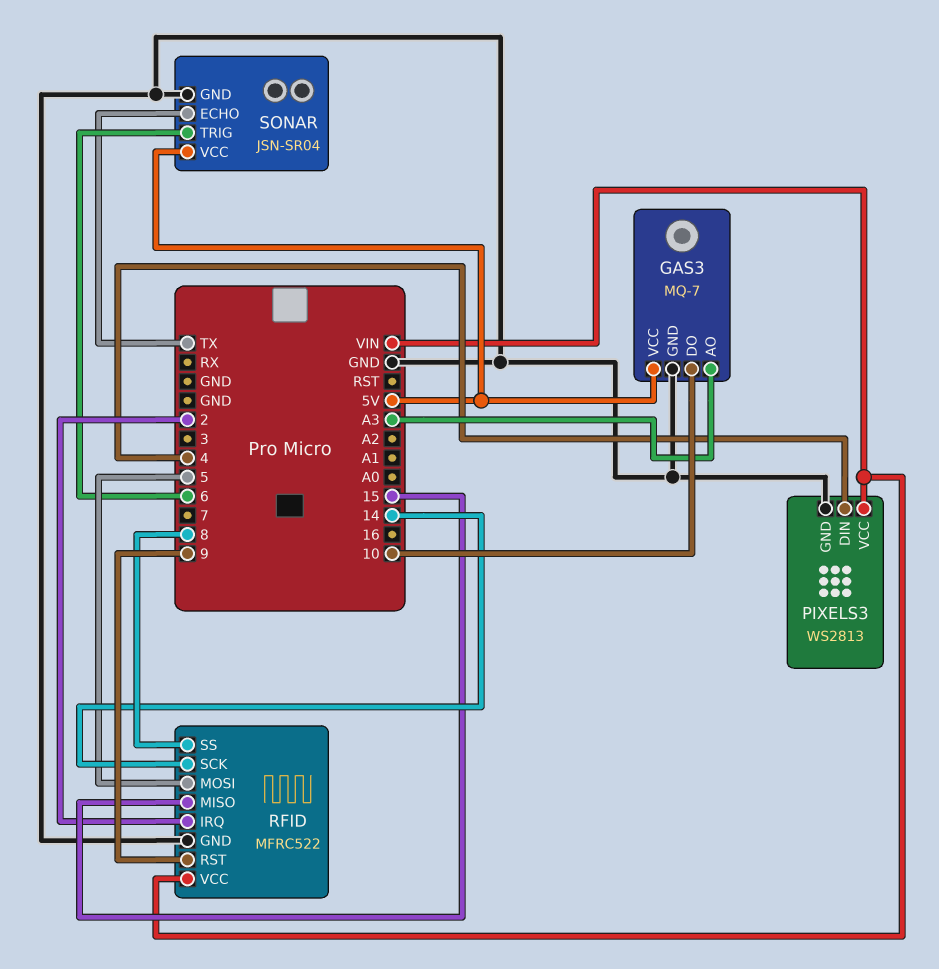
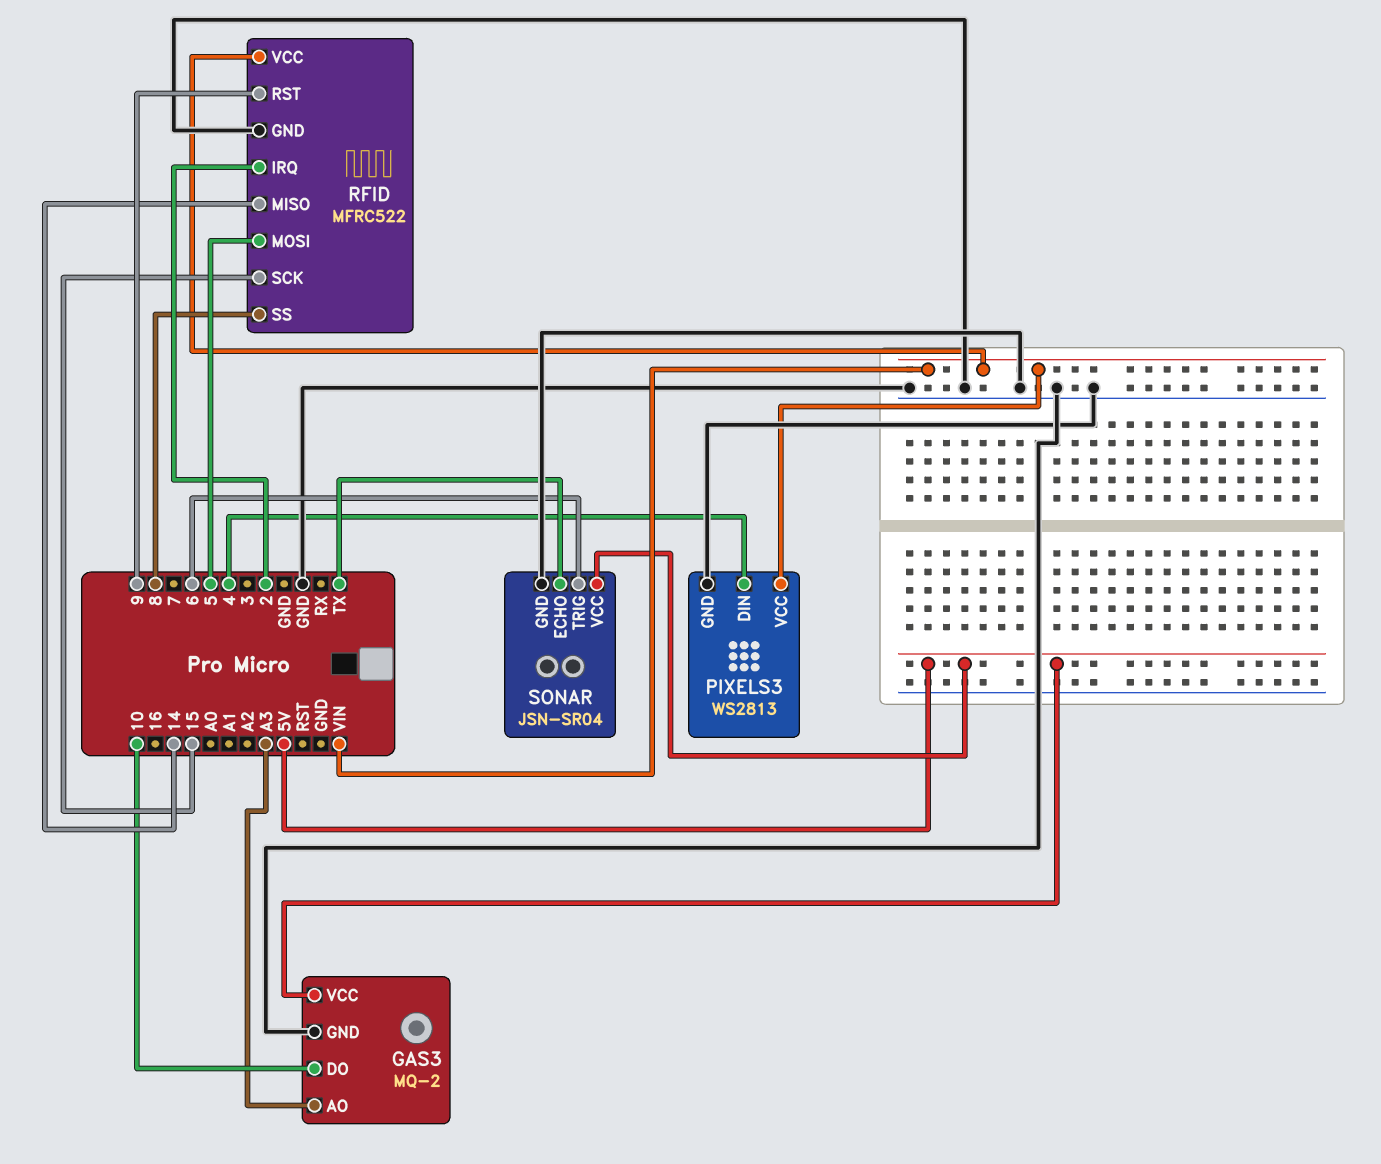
GAS3: MQ-7 -> MQ-2
RFID pin MISO: 15 -> 14
RFID pin SCK: 14 -> 15

